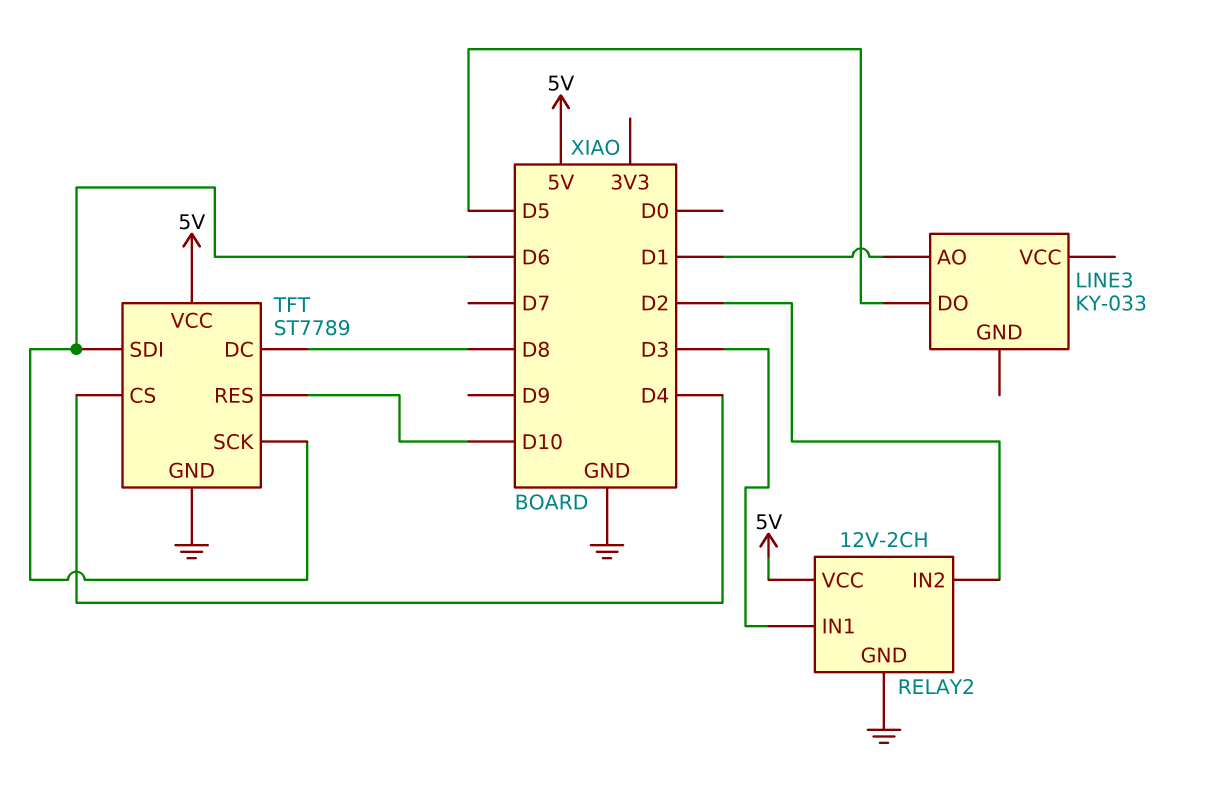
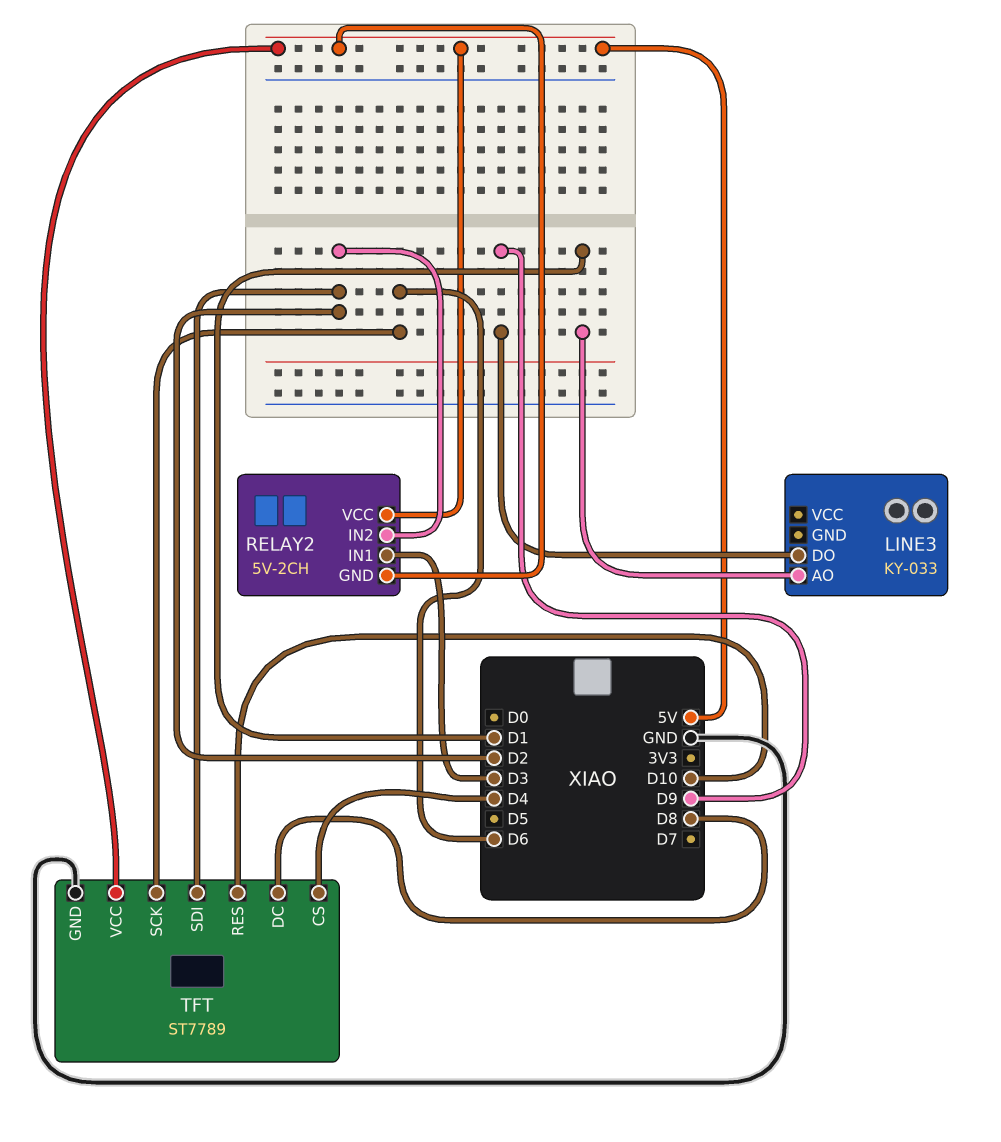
LINE3 pin DO: D5 -> D9
RELAY2: 12V-2CH -> 5V-2CH
RELAY2 pin GND: GND -> 5V
TFT pin SDI: D6 -> D2

